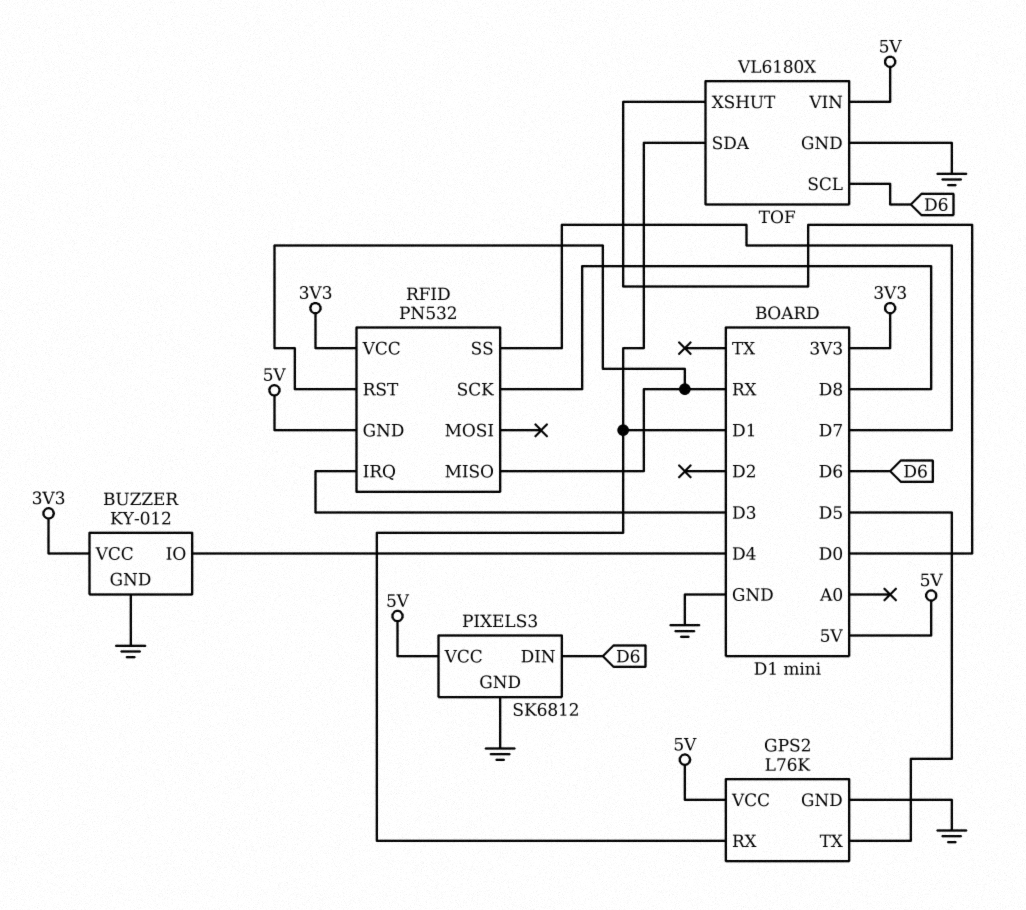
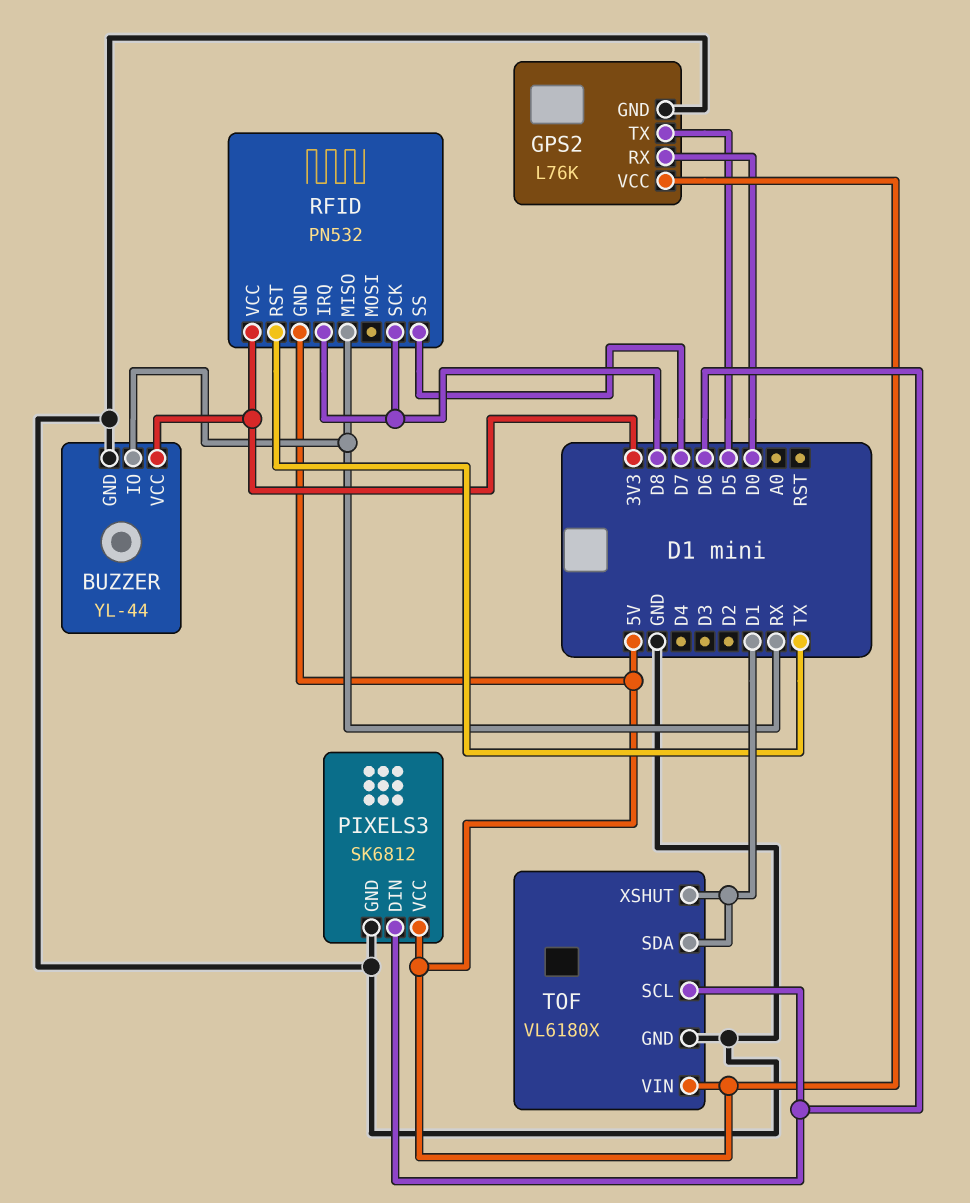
BUZZER: KY-012 -> YL-44
BUZZER pin IO: D4 -> RX
GPS2 pin RX: D1 -> D0
RFID pin IRQ: D3 -> D8
RFID pin RST: RX -> TX
TOF pin XSHUT: D0 -> D1

